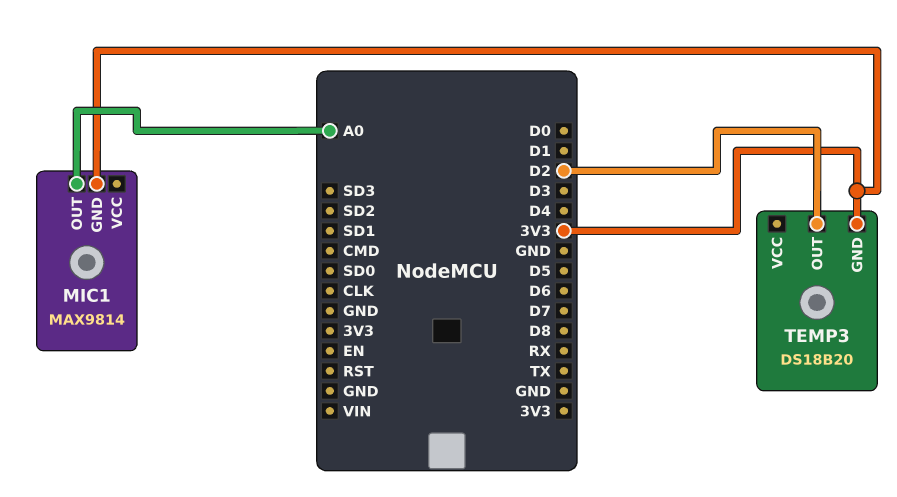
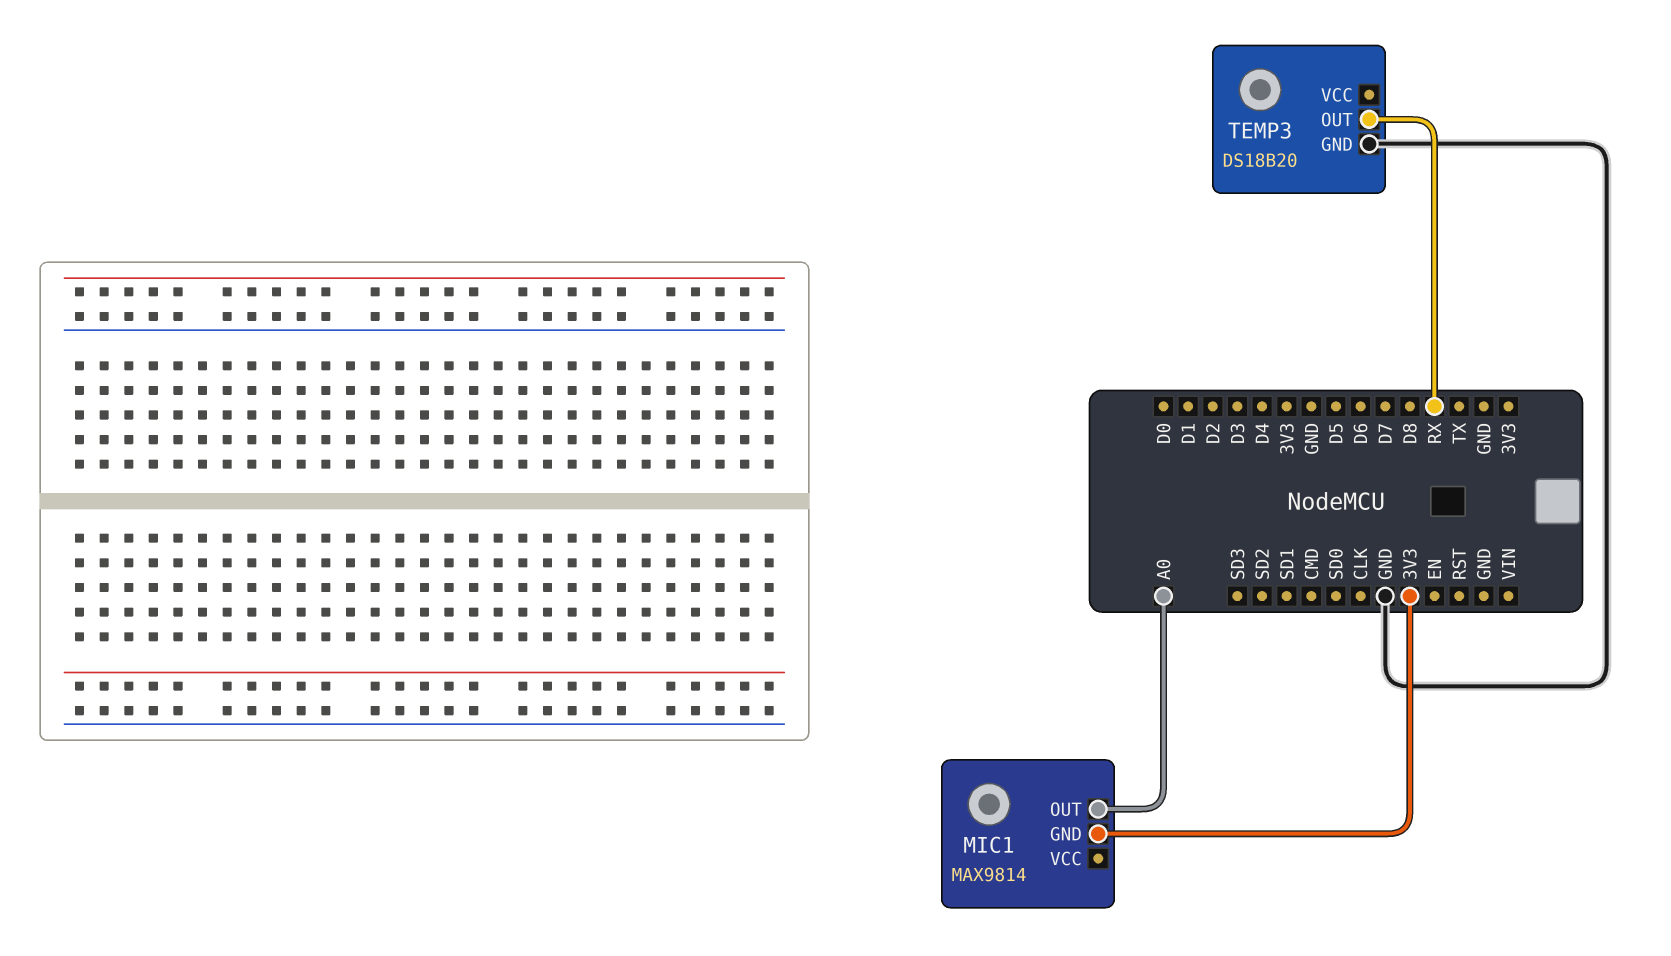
TEMP3 pin GND: 3V3 -> GND
TEMP3 pin OUT: D2 -> RX

